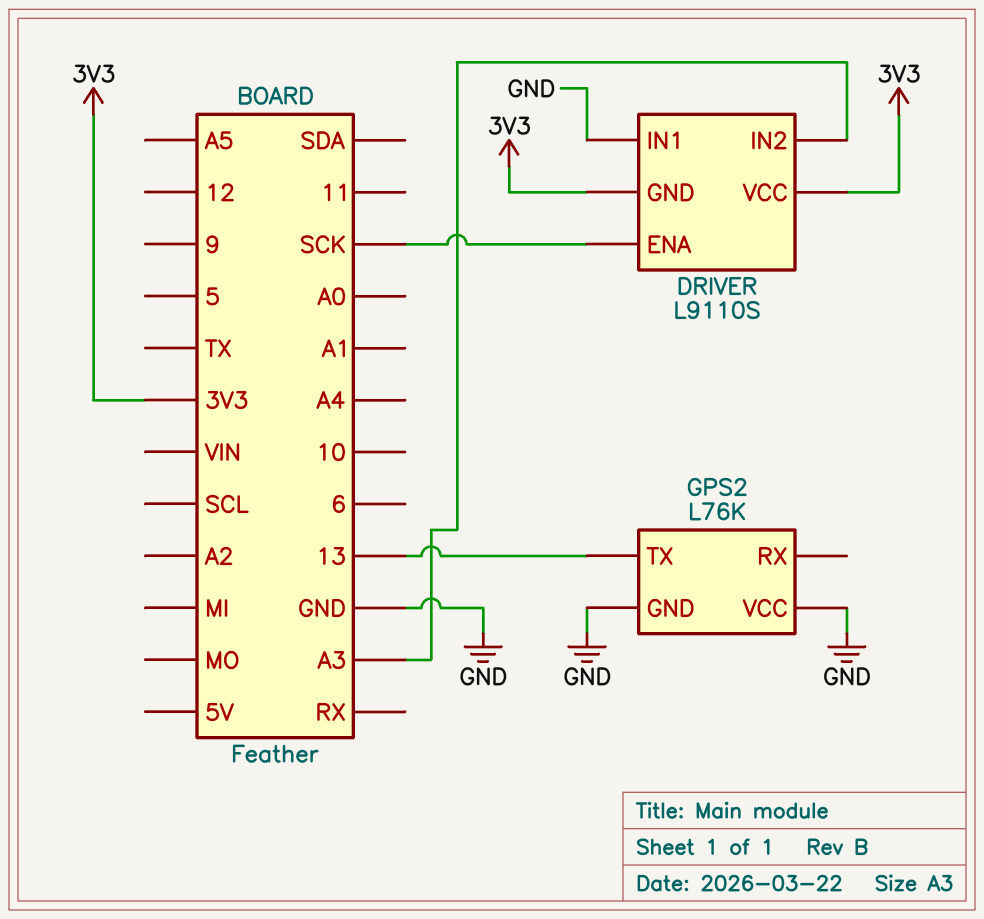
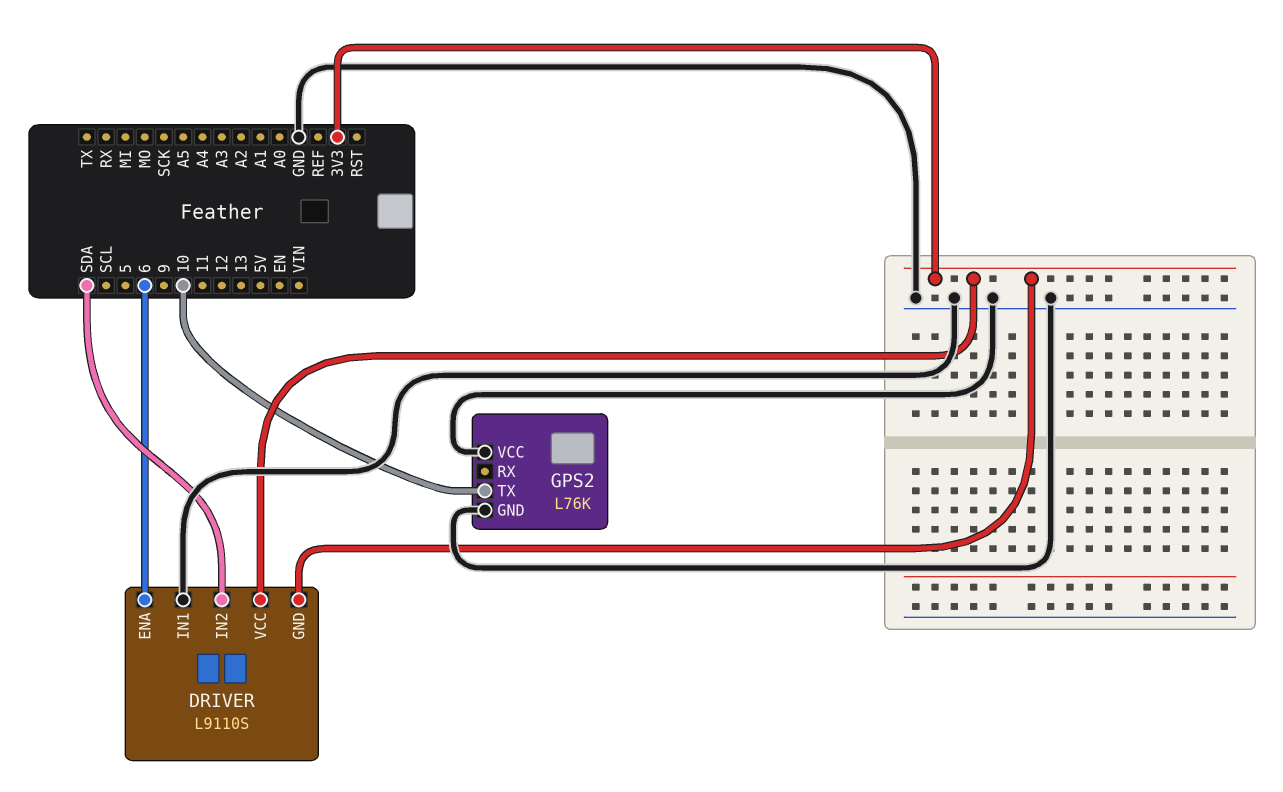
DRIVER pin ENA: SCK -> 6
DRIVER pin IN2: A3 -> SDA
GPS2 pin TX: 13 -> 10

